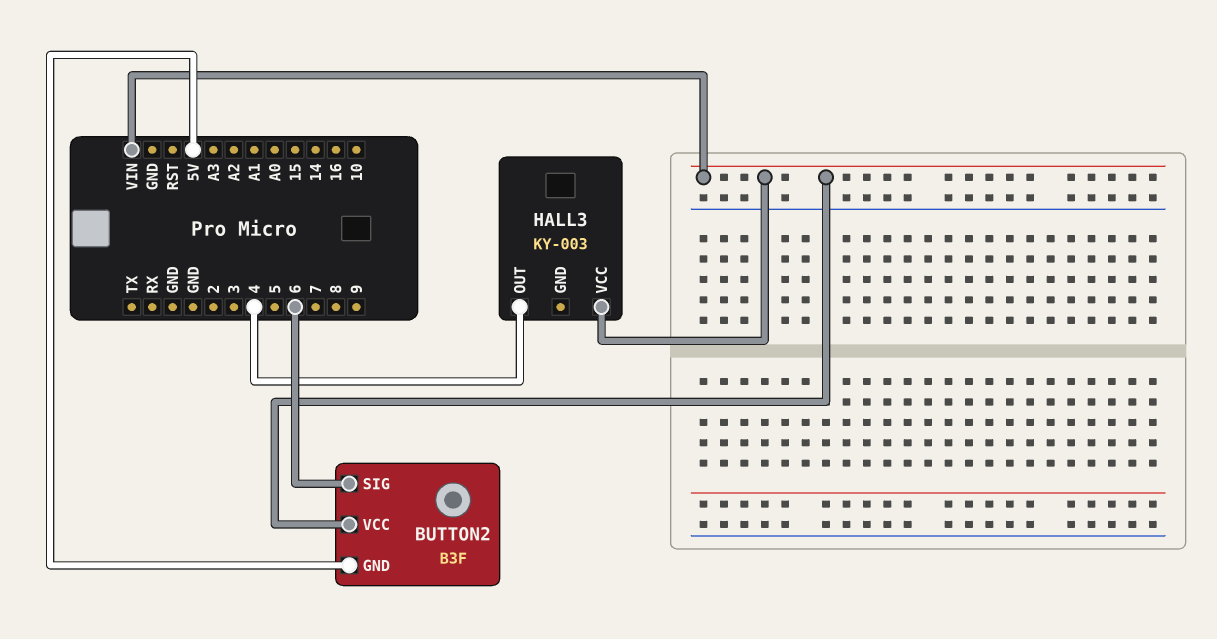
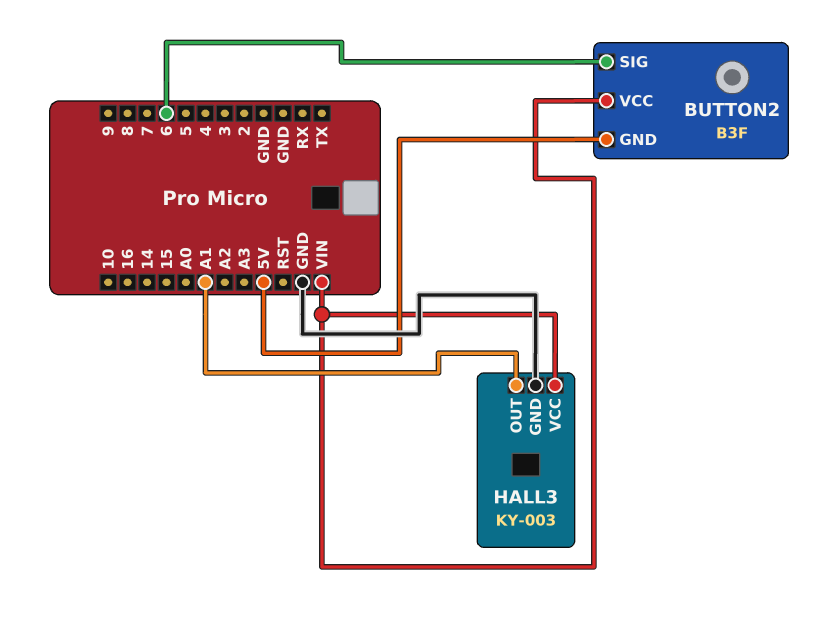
HALL3 pin GND: none -> GND
HALL3 pin OUT: 4 -> A1

